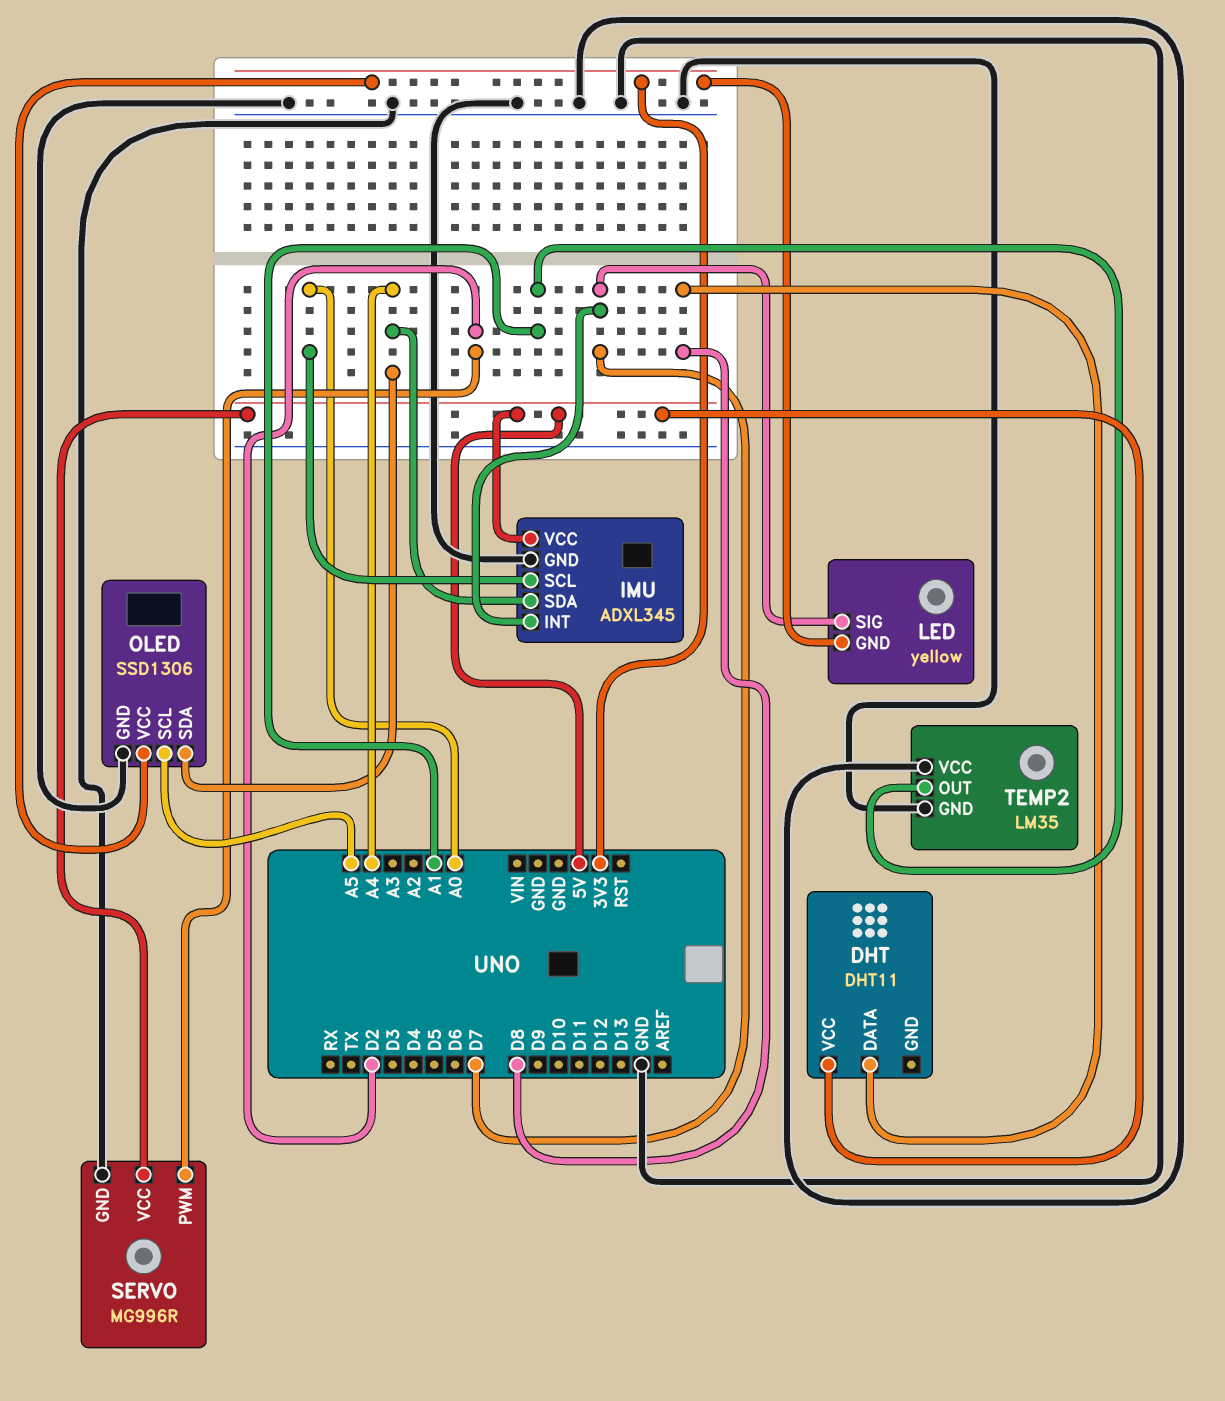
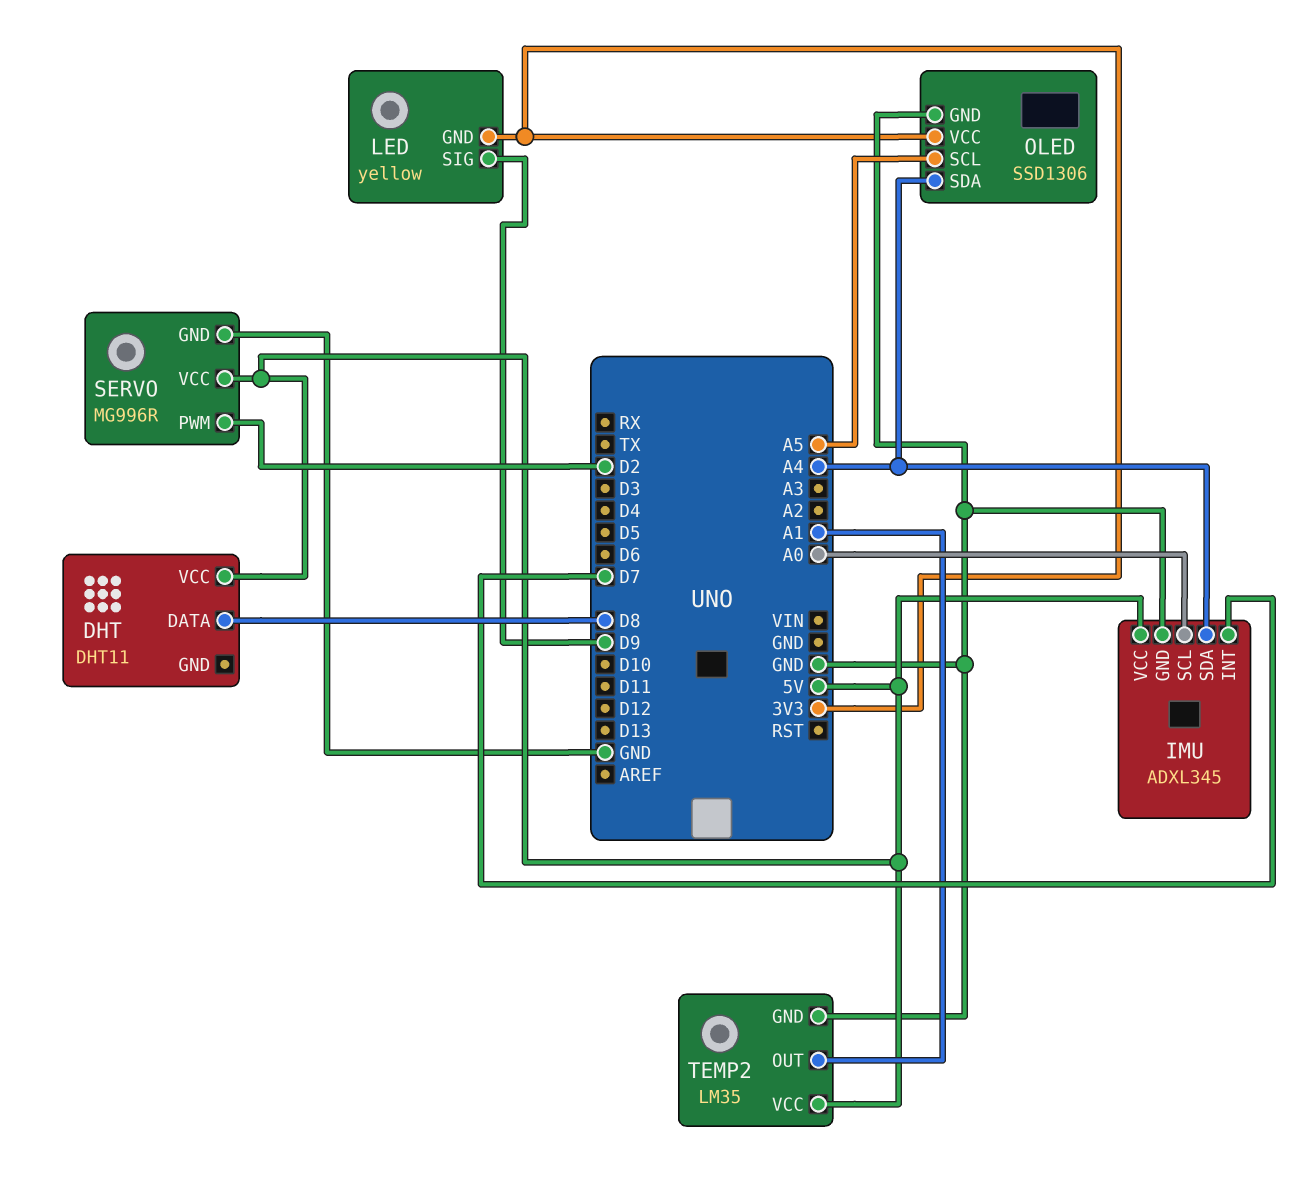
LED pin SIG: D7 -> D9
TEMP2 pin VCC: GND -> 5V

